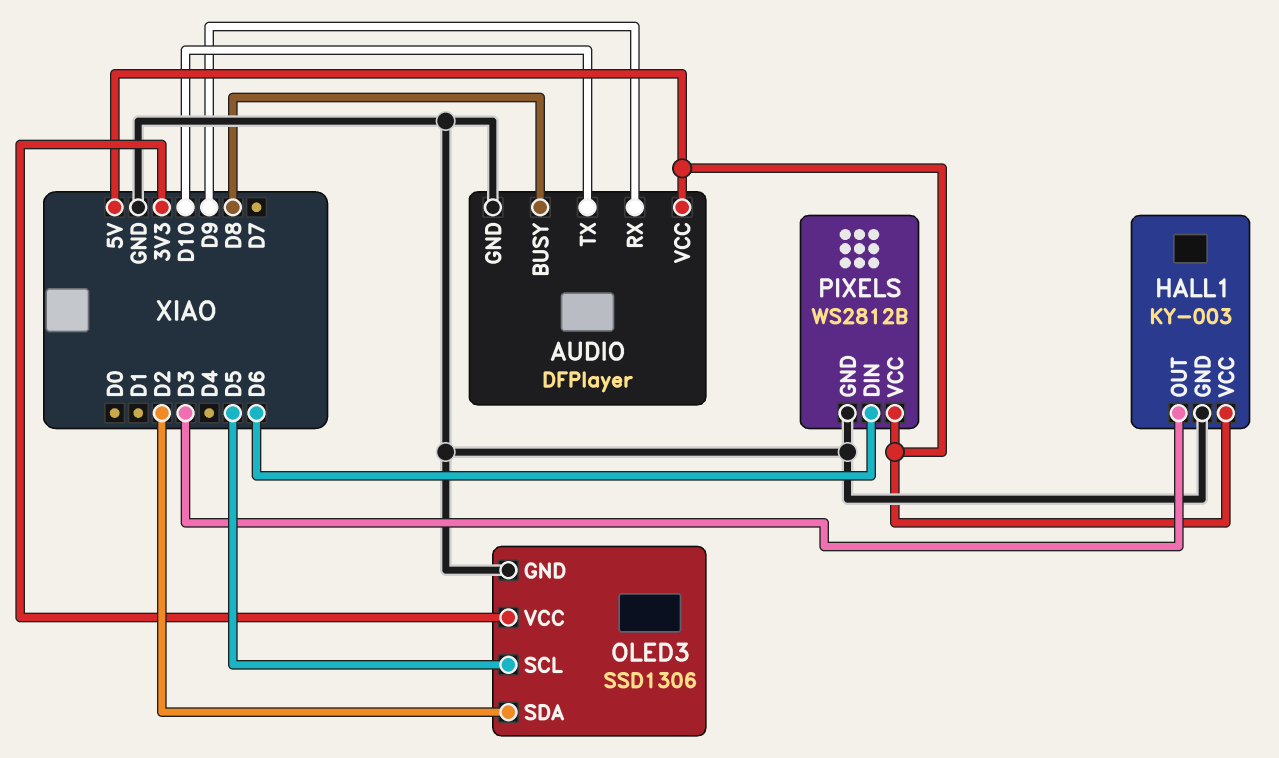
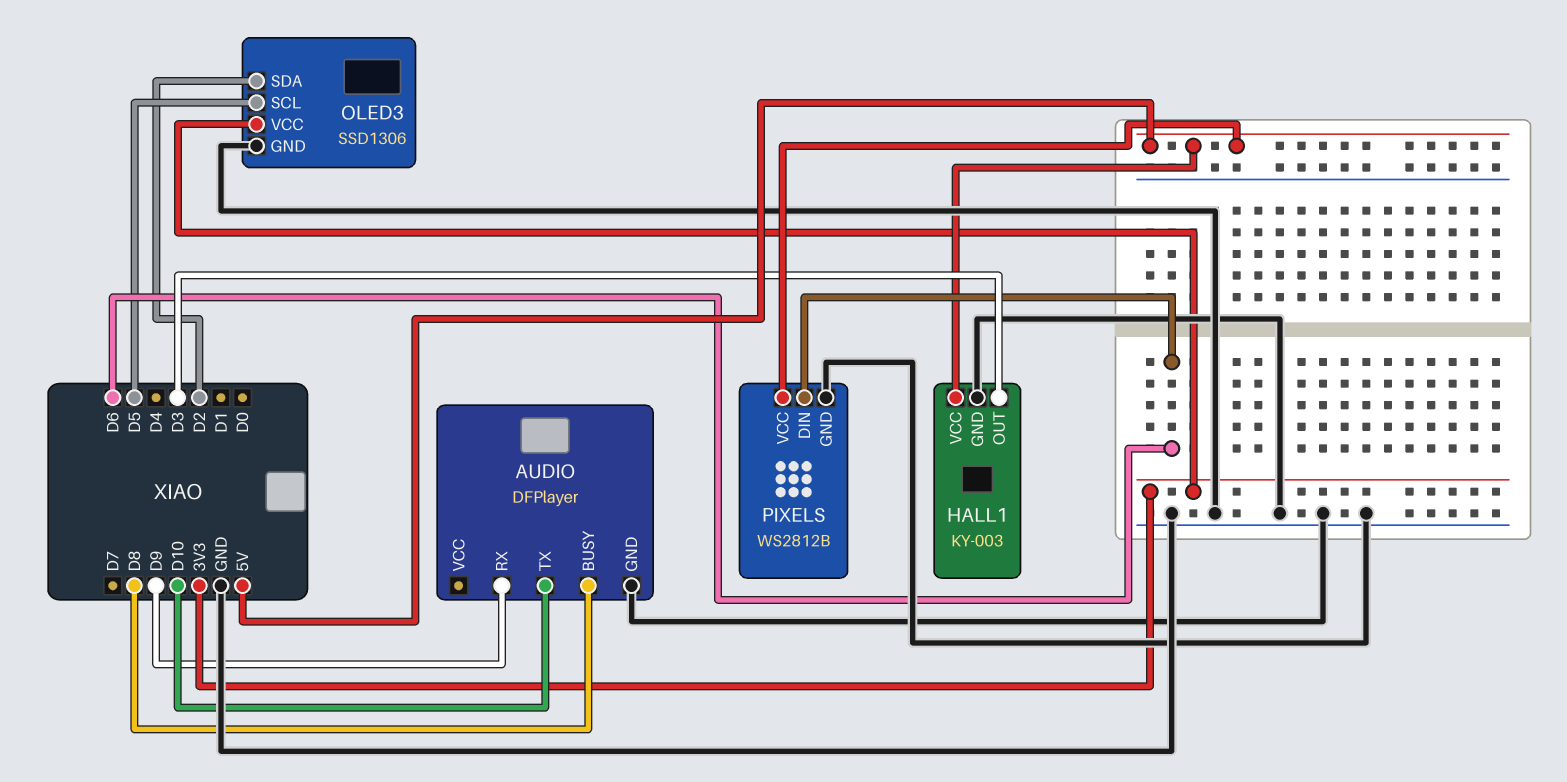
AUDIO pin VCC: 5V -> none

